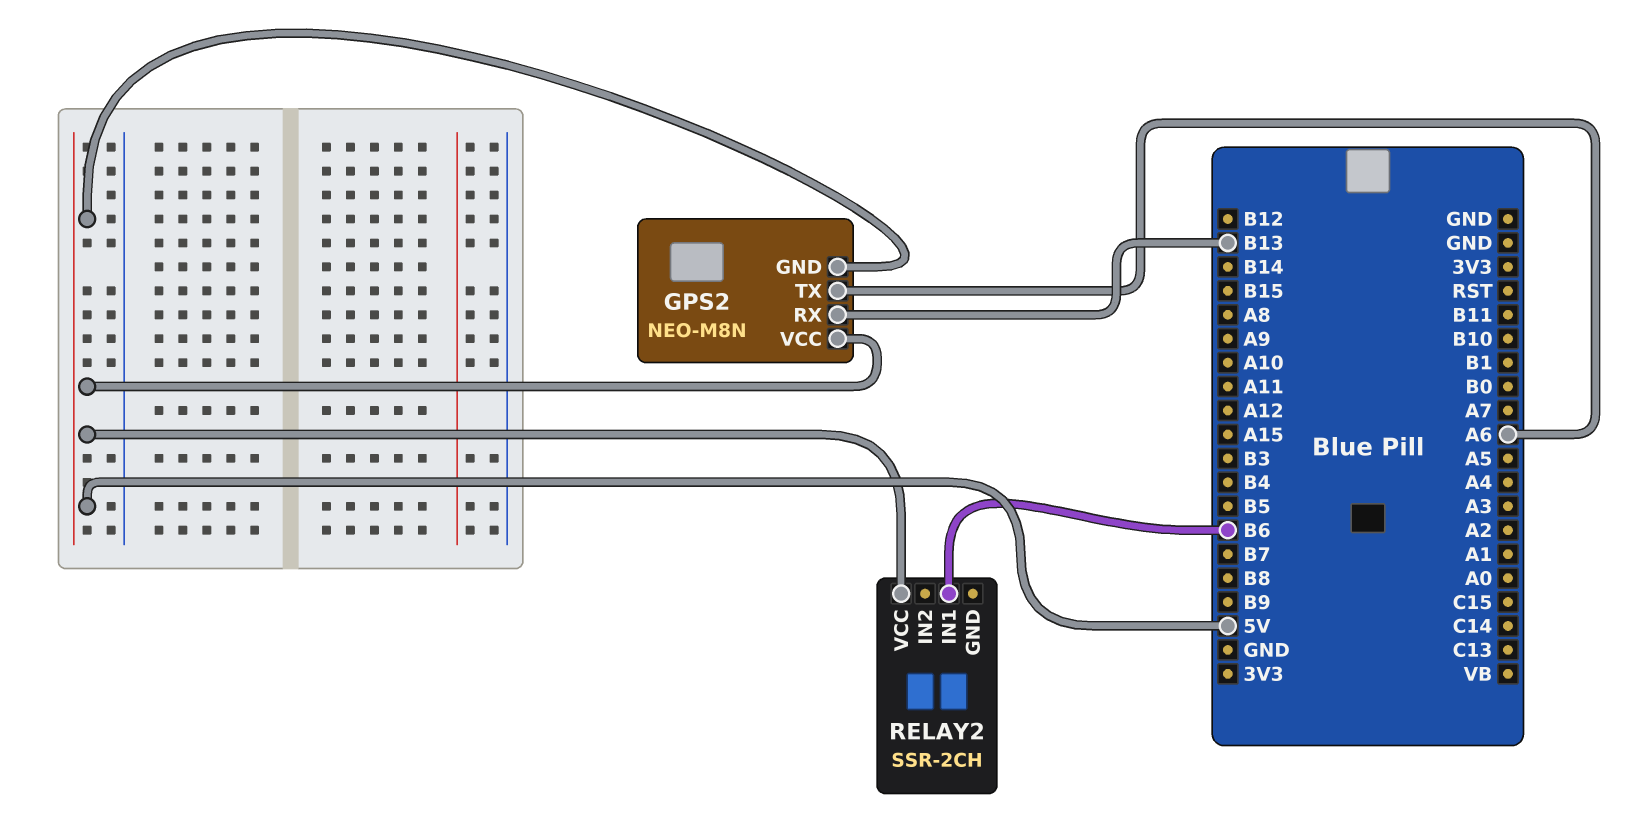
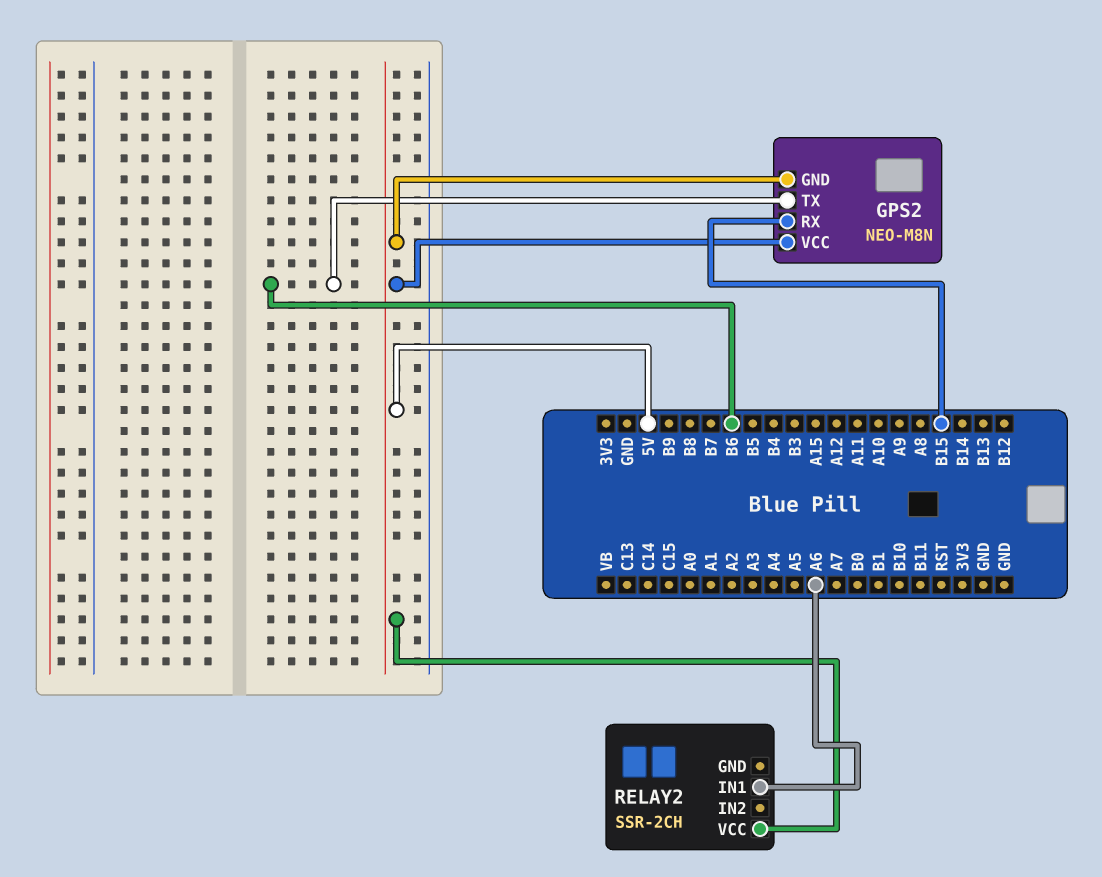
GPS2 pin RX: B13 -> B15
GPS2 pin TX: A6 -> B6
RELAY2 pin IN1: B6 -> A6

